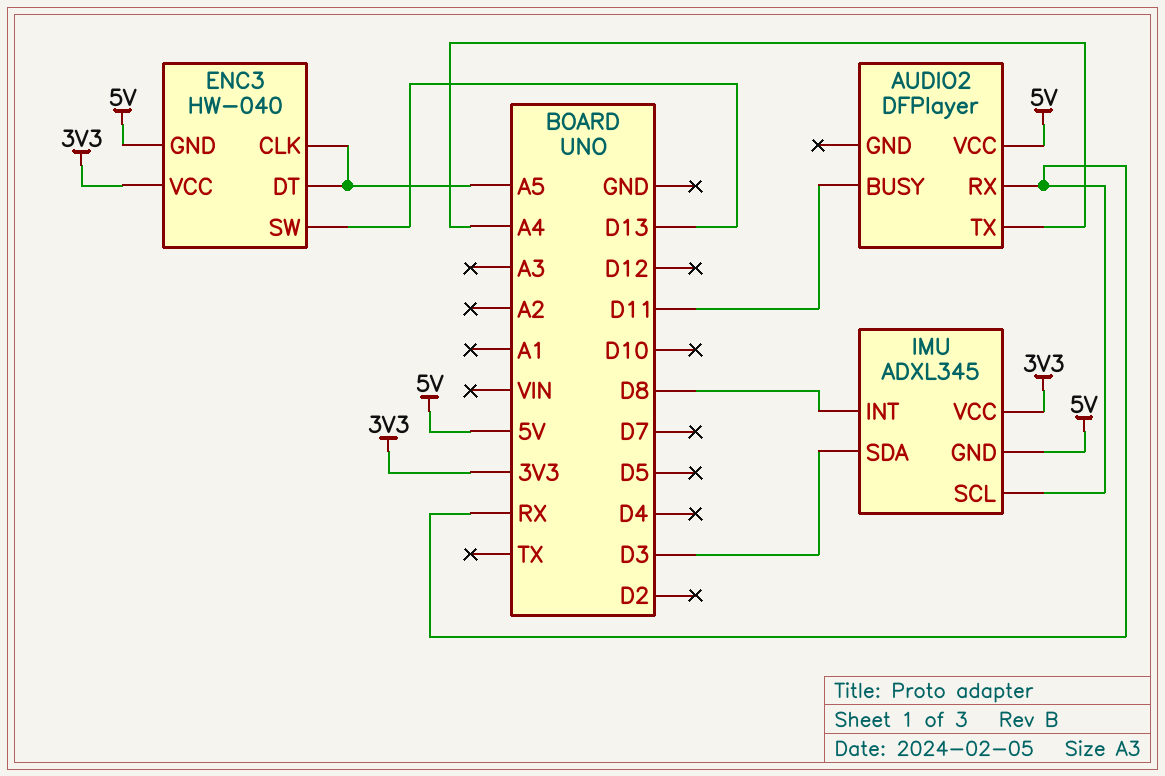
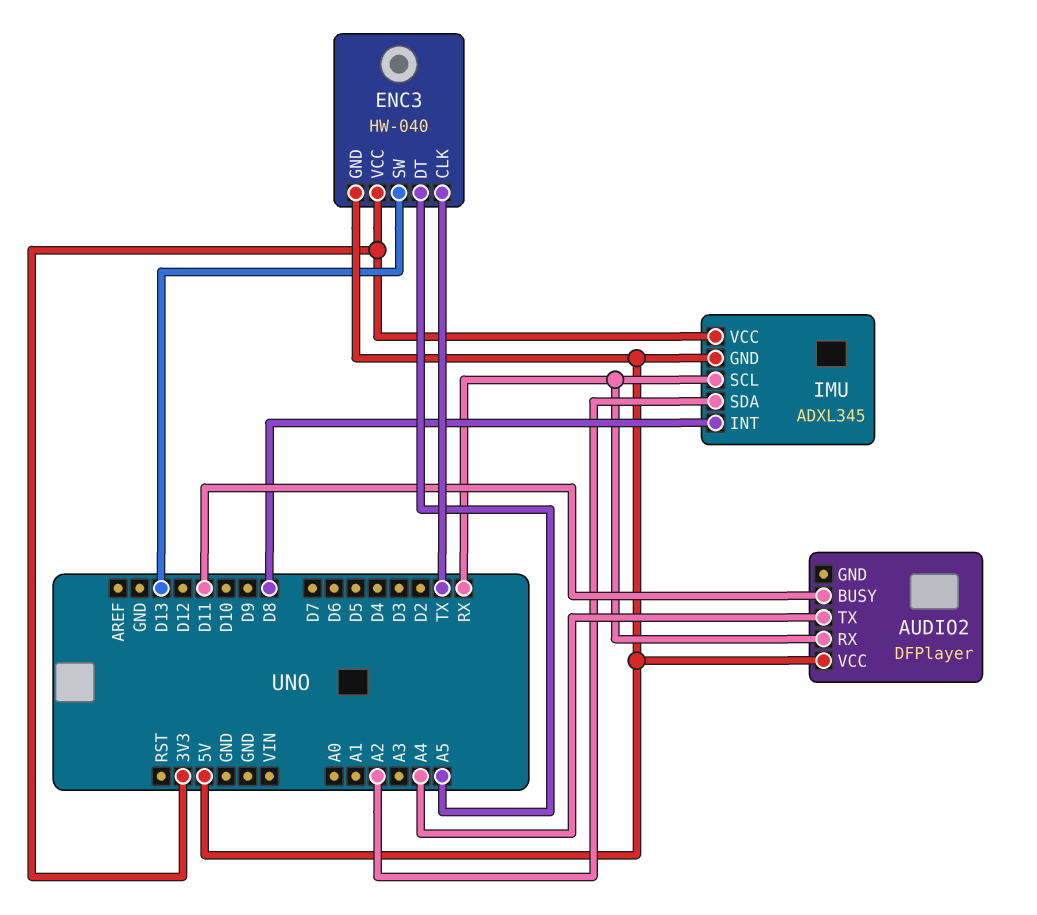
ENC3 pin CLK: A5 -> TX
IMU pin SDA: D3 -> A2

